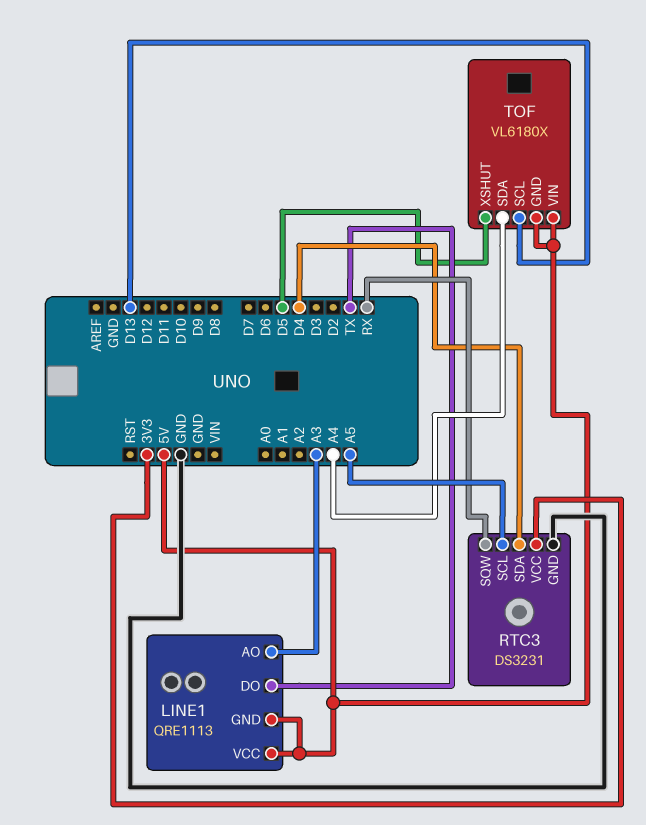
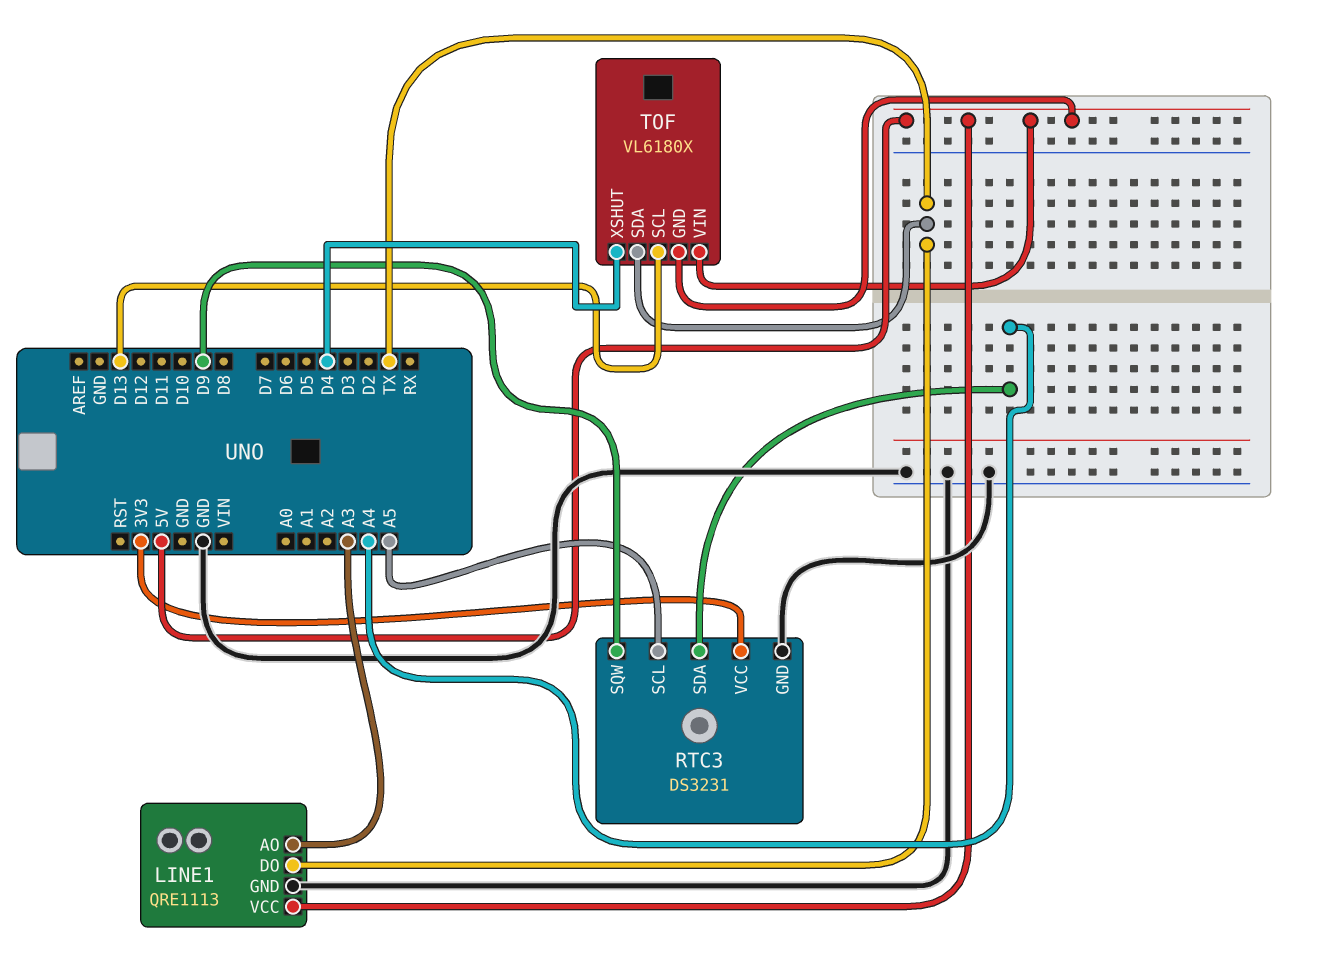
LINE1 pin GND: 5V -> GND
RTC3 pin SDA: D4 -> A4
RTC3 pin SQW: RX -> D9
TOF pin SDA: A4 -> TX
TOF pin XSHUT: D5 -> D4

